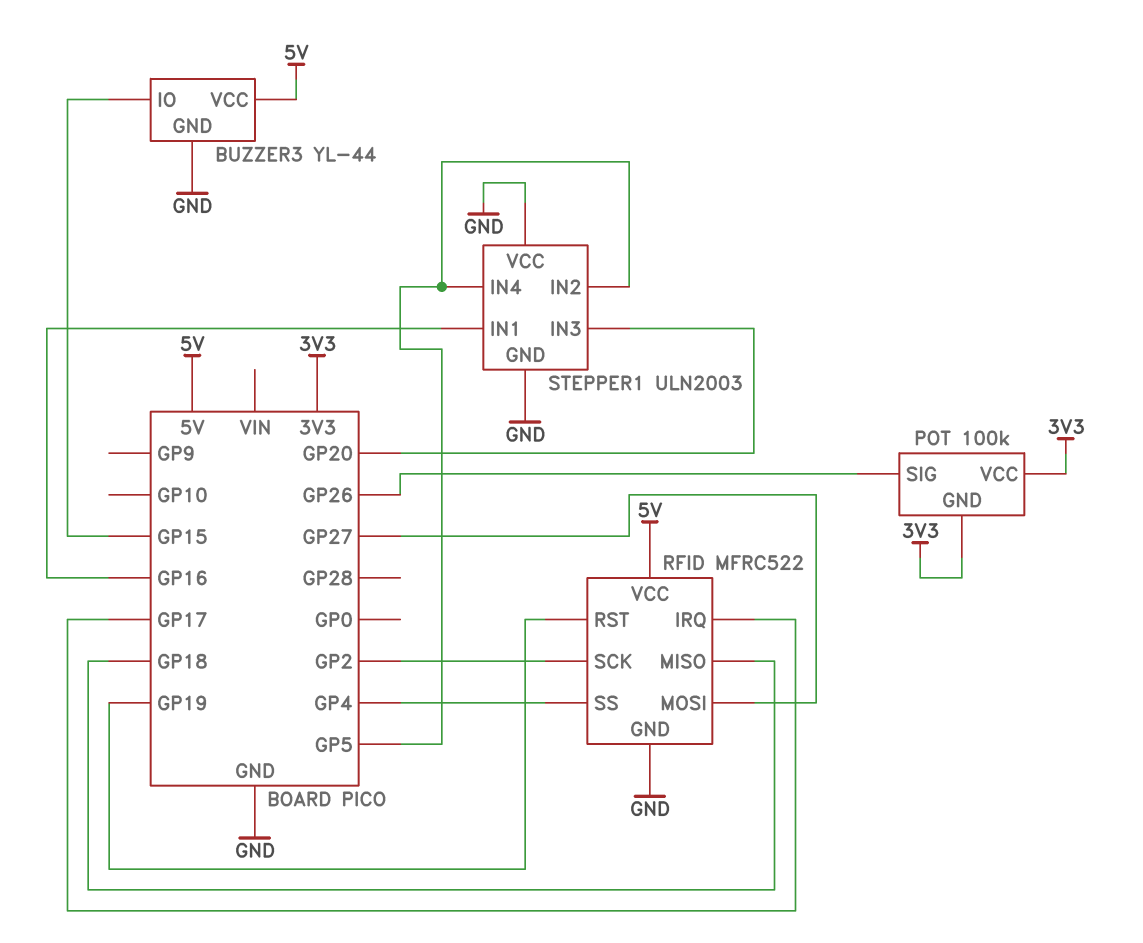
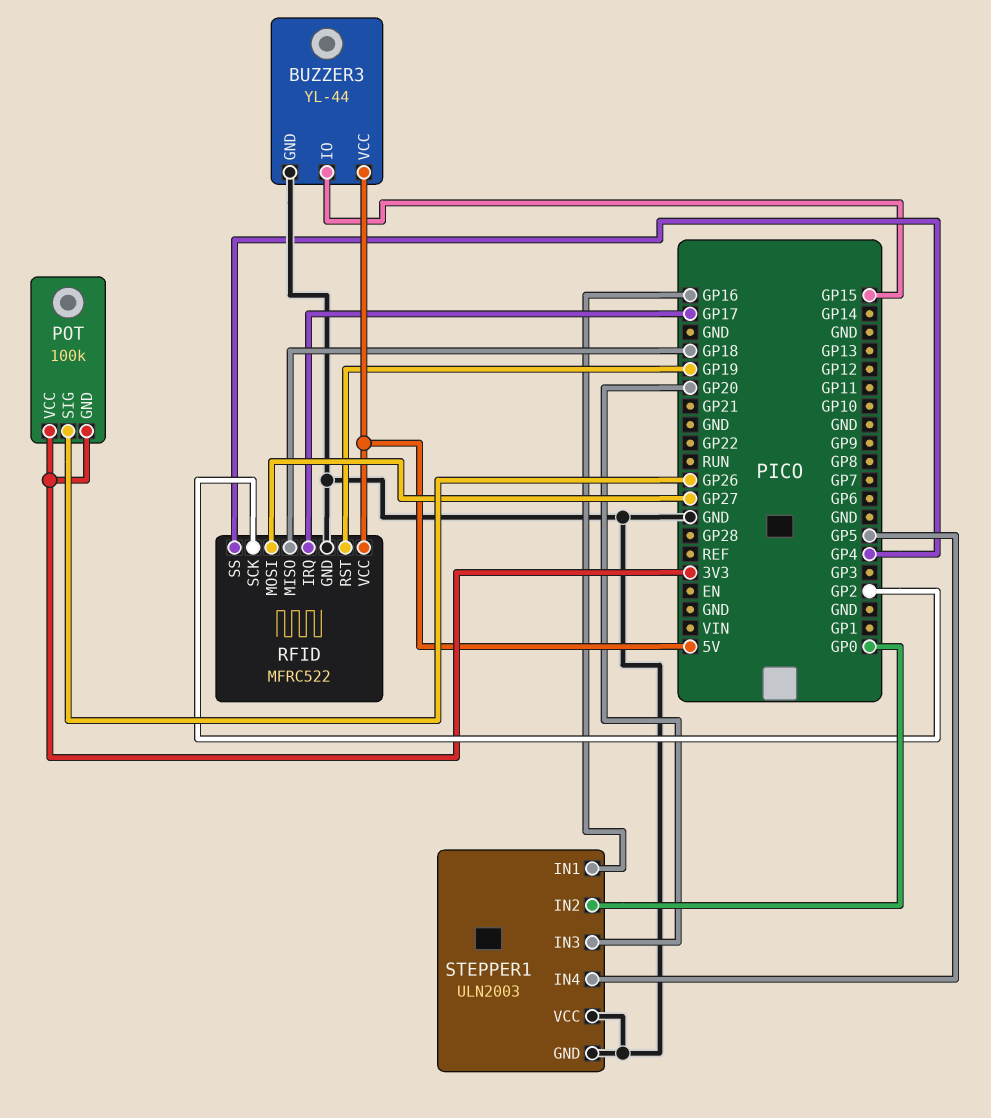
STEPPER1 pin IN2: GP5 -> GP0

